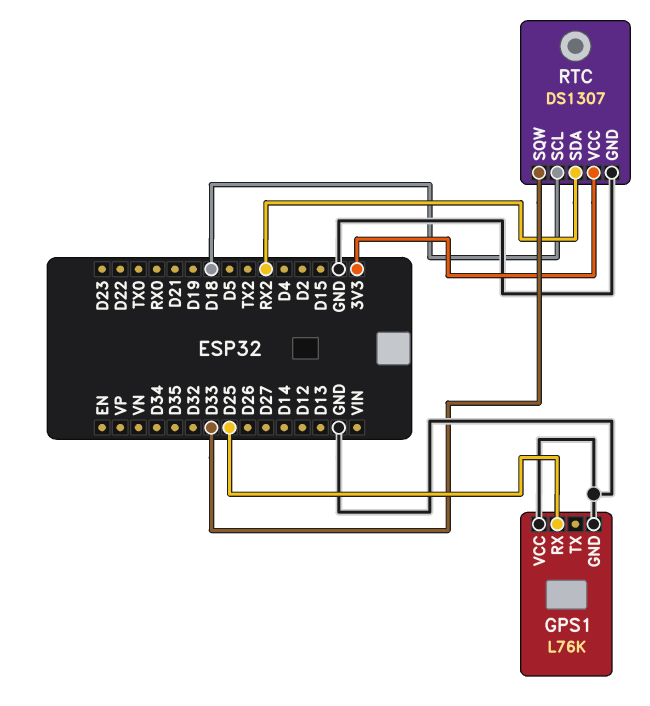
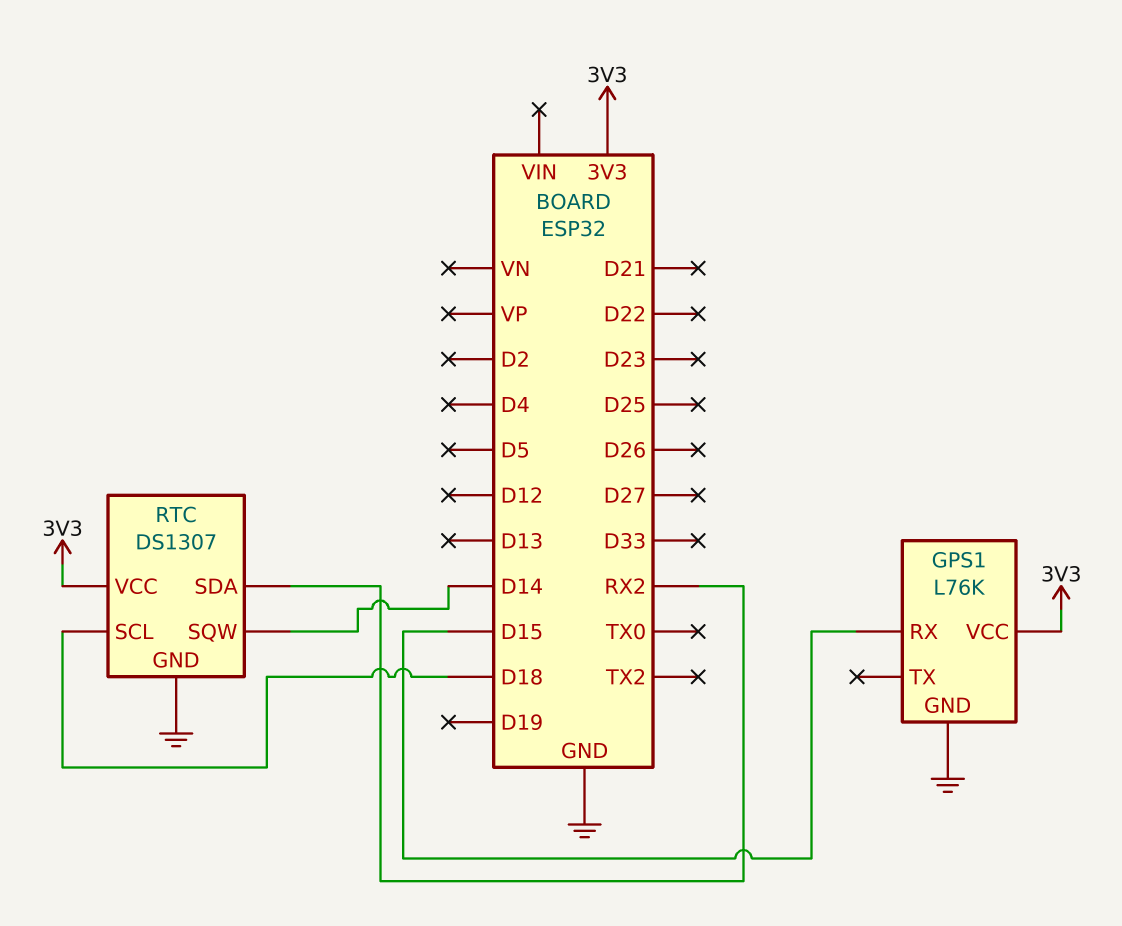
GPS1 pin RX: D25 -> D15
GPS1 pin VCC: GND -> 3V3
RTC pin SQW: D33 -> D14

